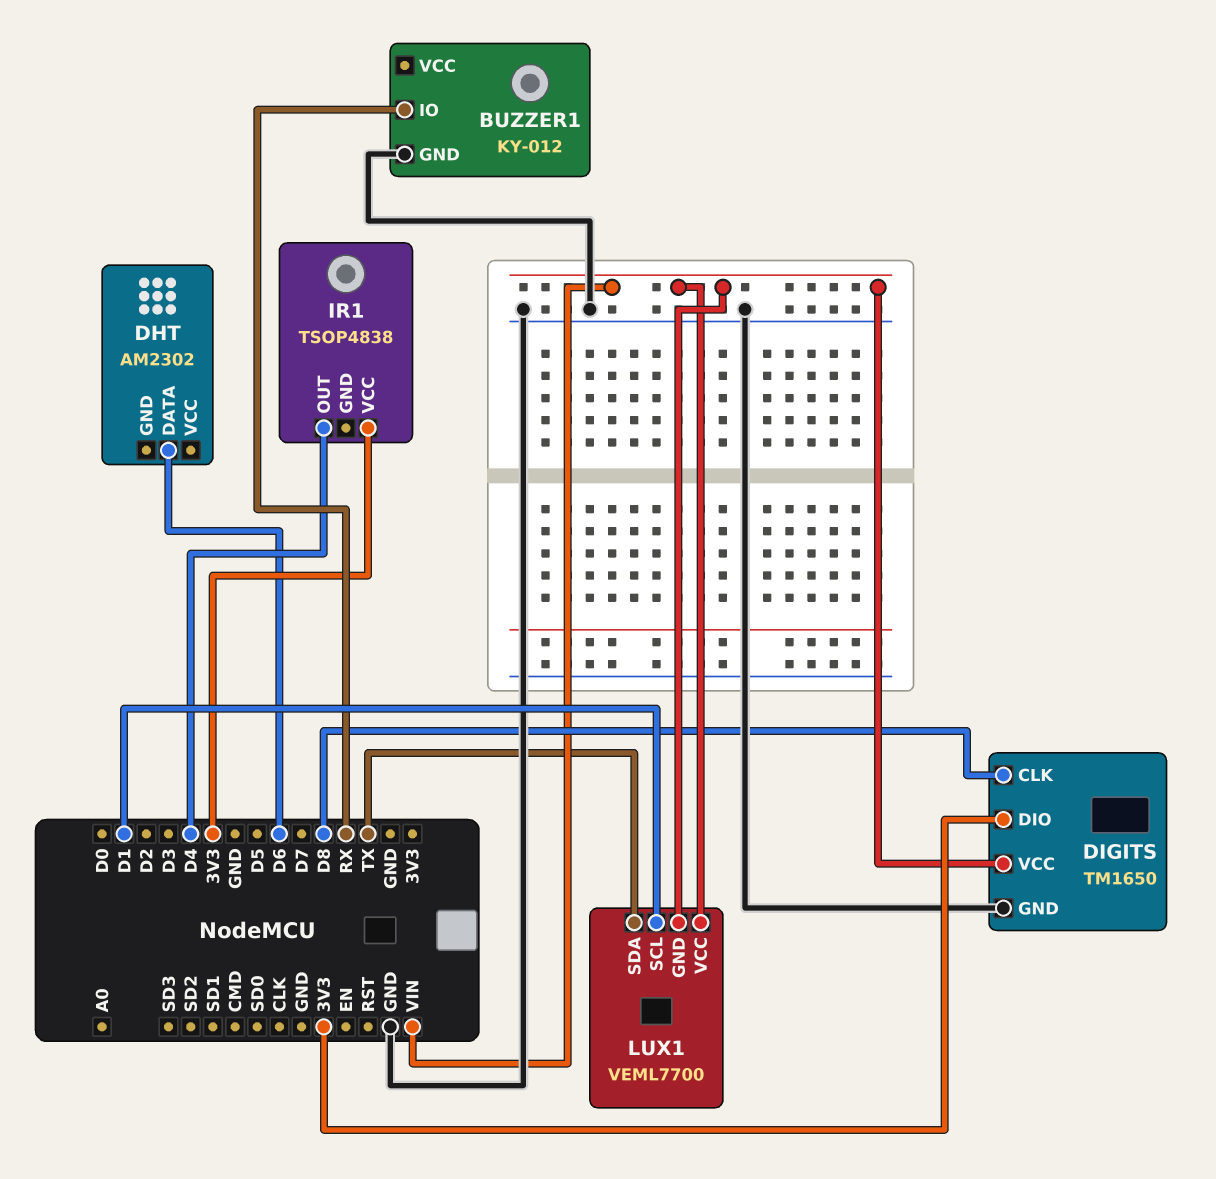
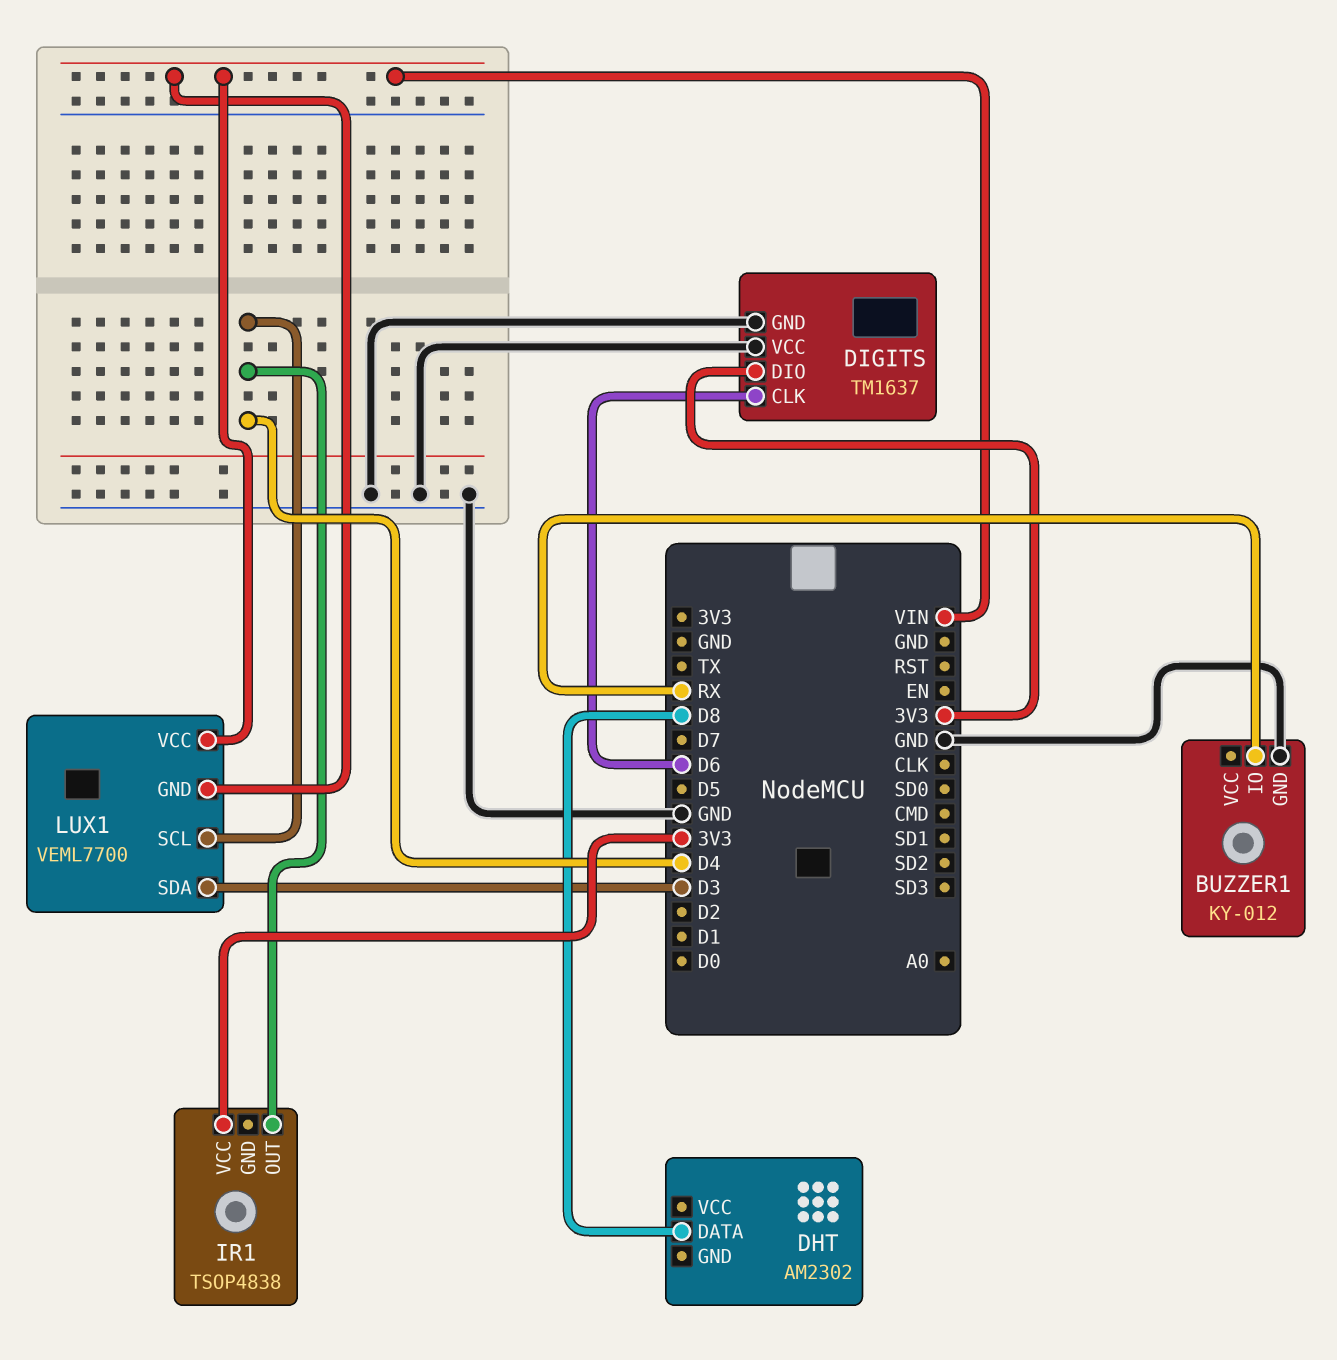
DHT pin DATA: D6 -> D8
DIGITS: TM1650 -> TM1637
DIGITS pin CLK: D8 -> D6
DIGITS pin VCC: VIN -> GND
LUX1 pin SCL: D1 -> D4
LUX1 pin SDA: TX -> D3

